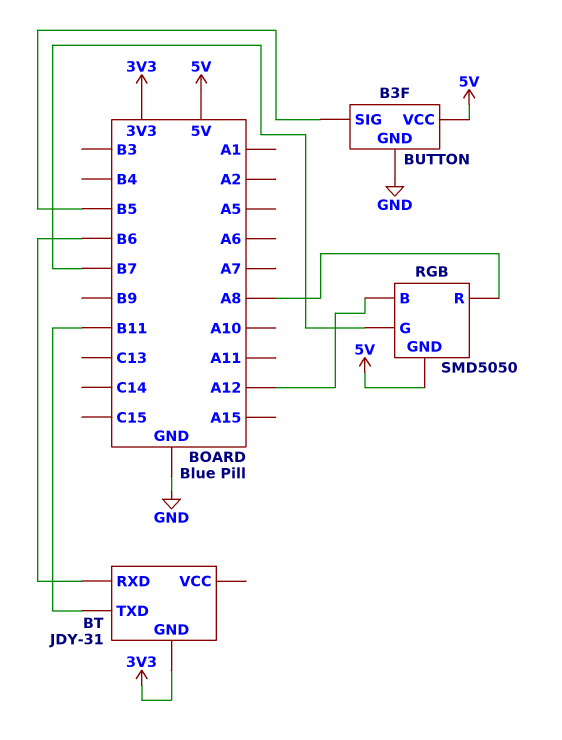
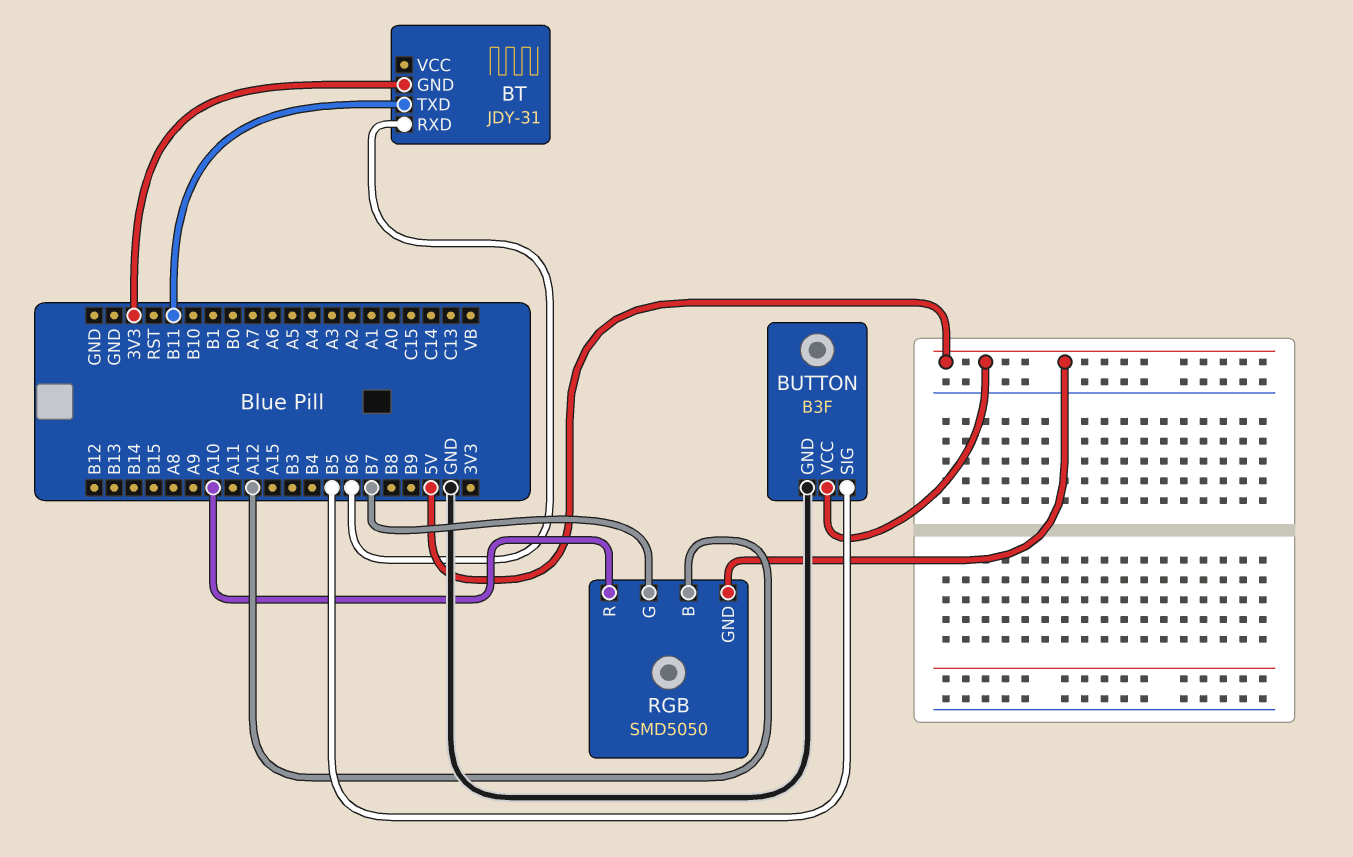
RGB pin R: A8 -> A10

